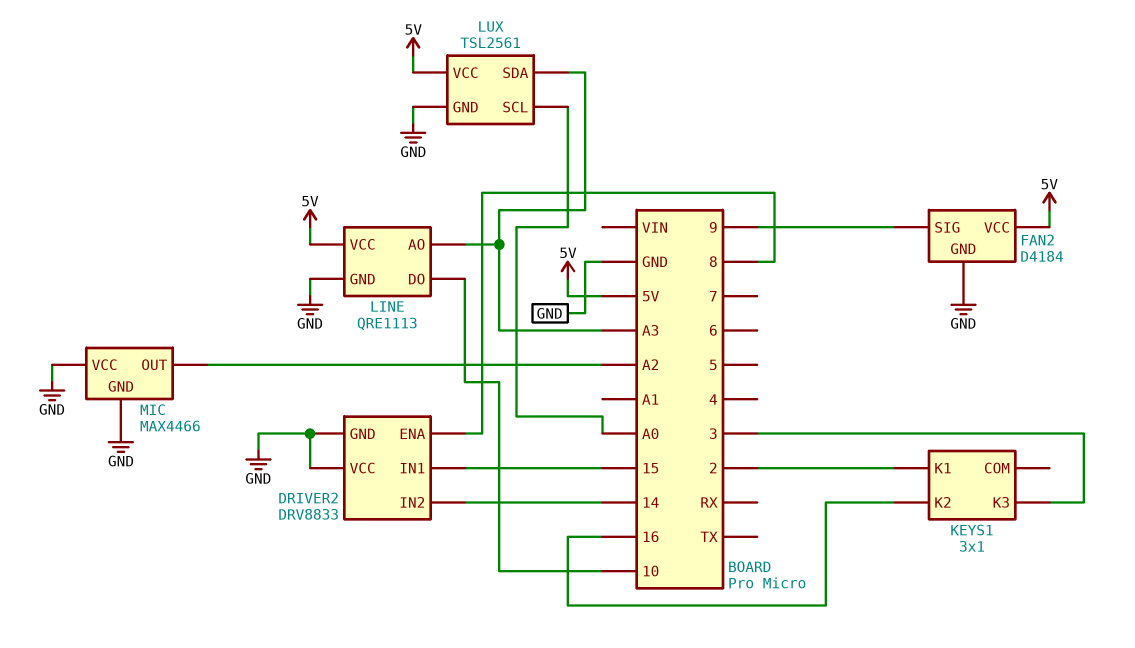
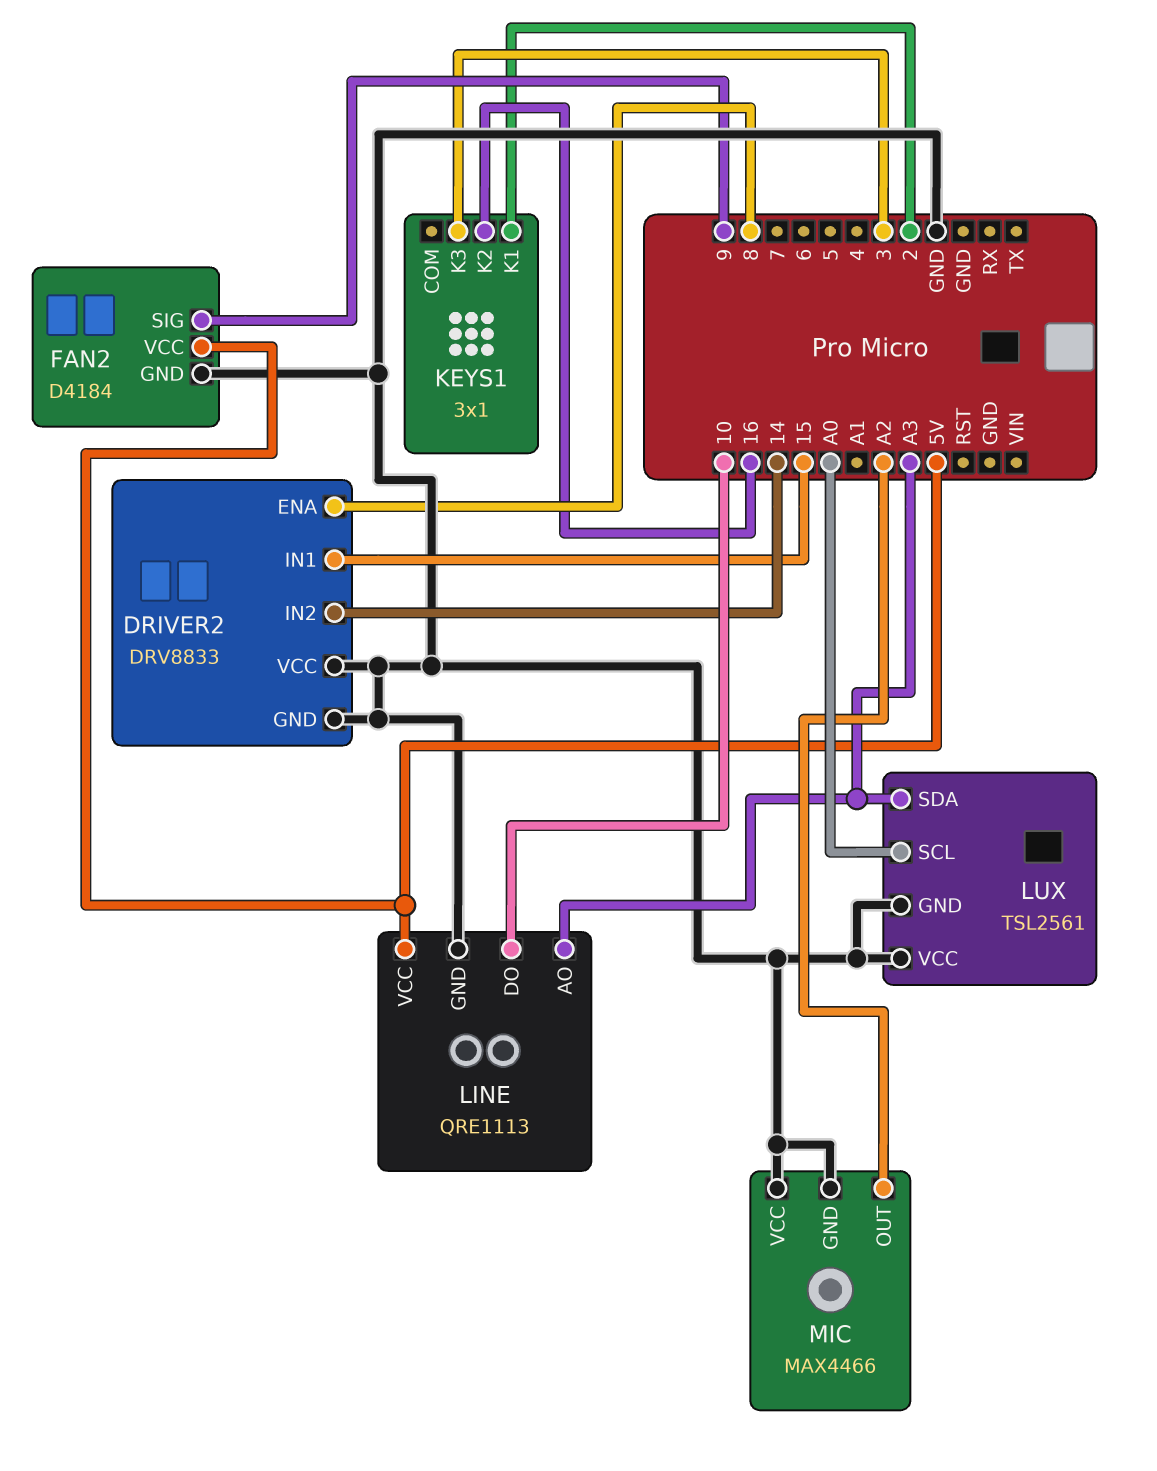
LUX pin VCC: 5V -> GND

